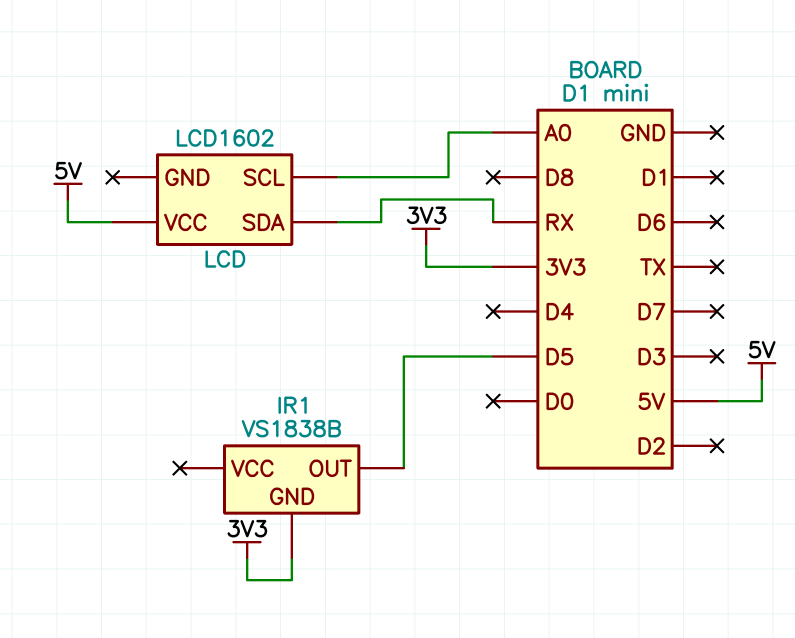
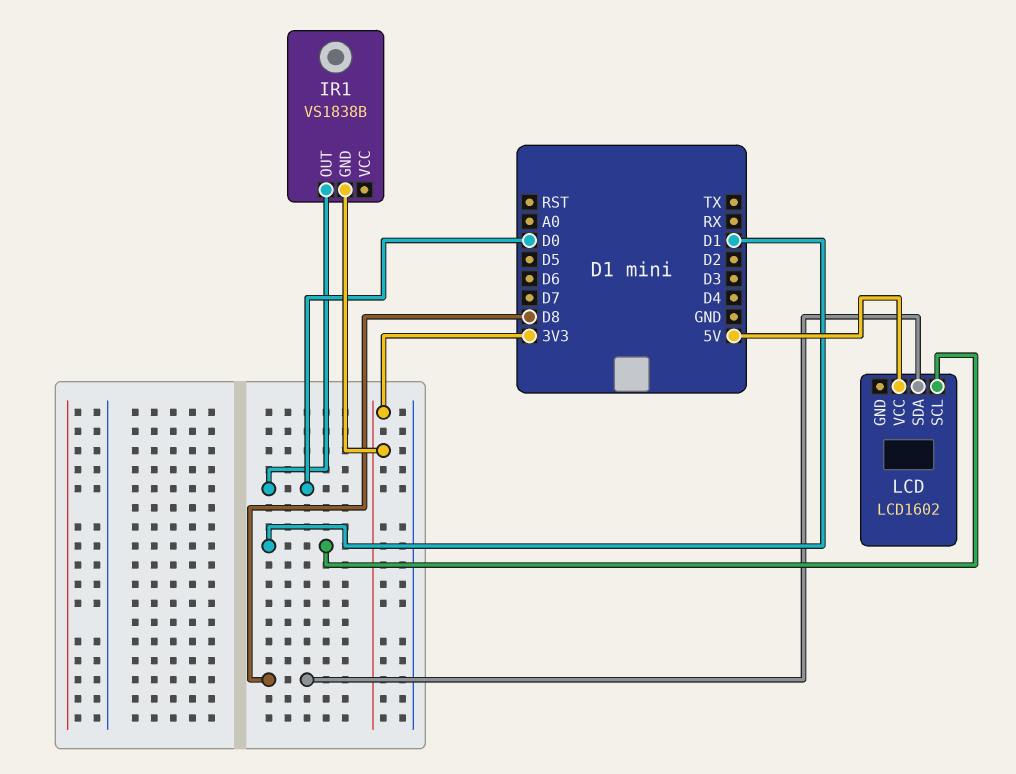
IR1 pin OUT: D5 -> D0
LCD pin SCL: A0 -> D1
LCD pin SDA: RX -> D8

